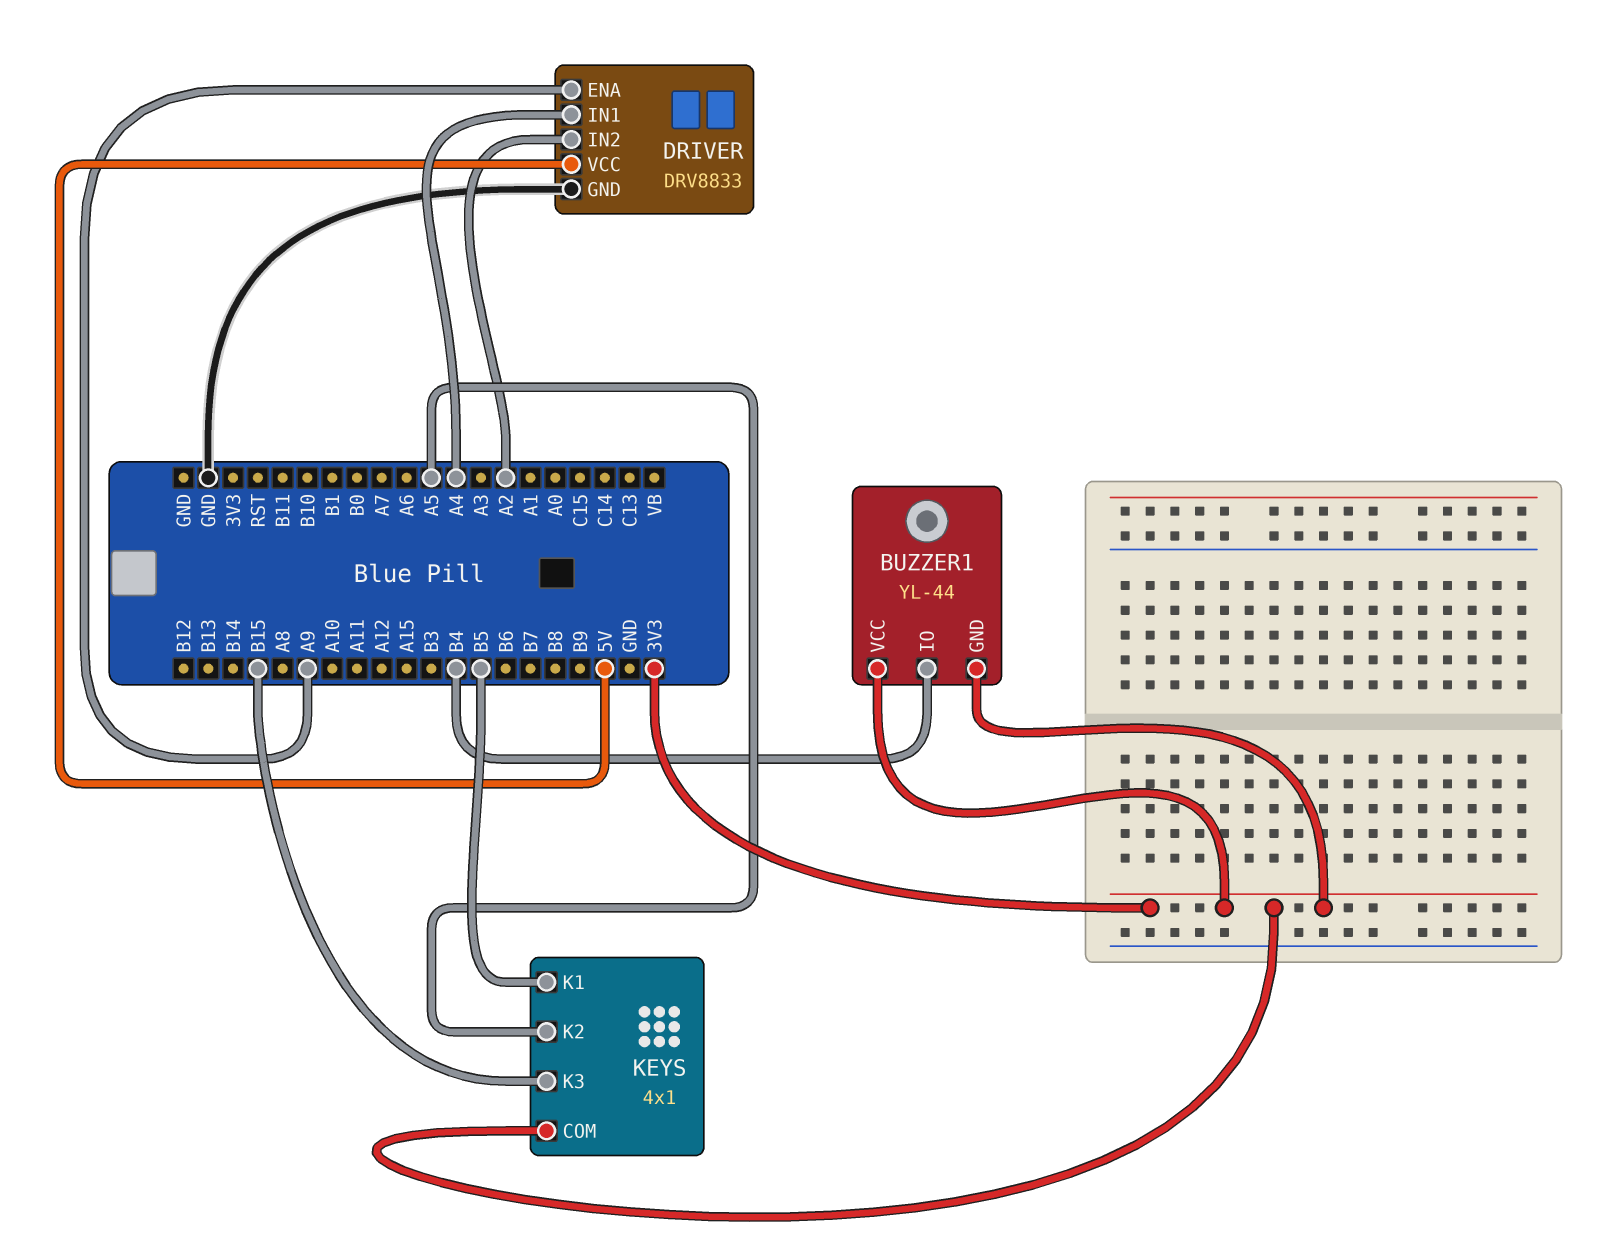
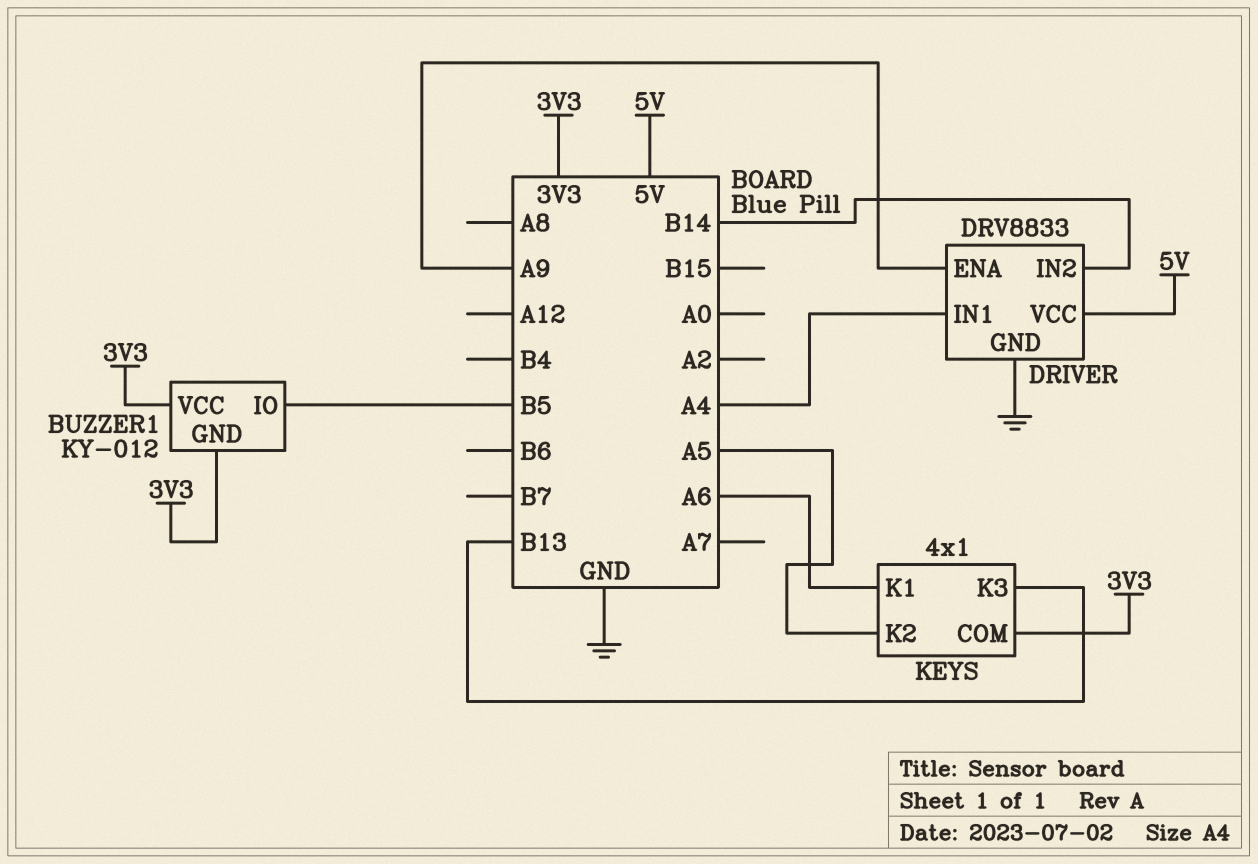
BUZZER1: YL-44 -> KY-012
BUZZER1 pin IO: B4 -> B5
DRIVER pin IN2: A2 -> B14
KEYS pin K1: B5 -> A6
KEYS pin K3: B15 -> B13

